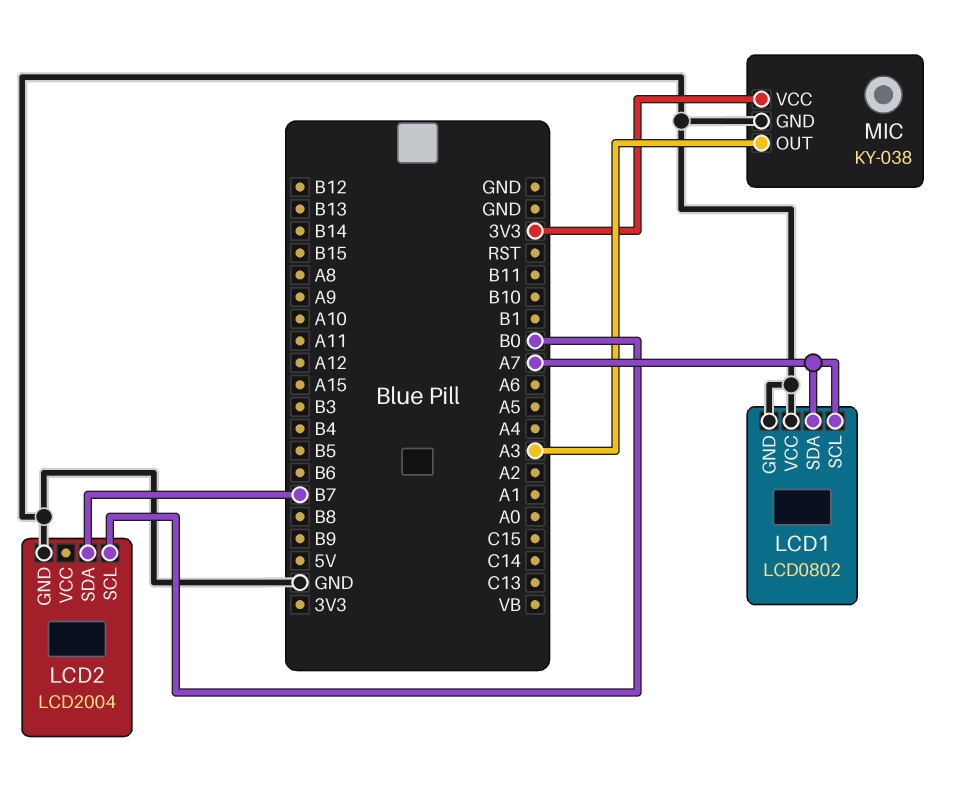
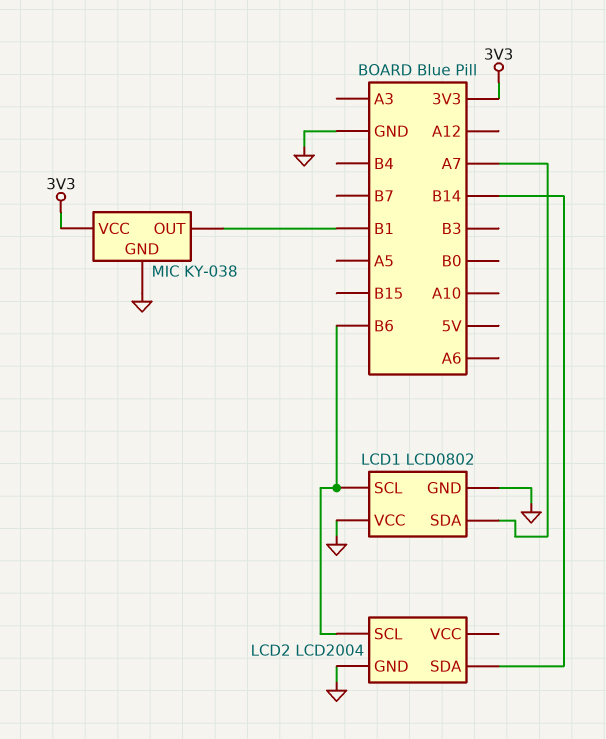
LCD1 pin SCL: A7 -> B6
LCD2 pin SCL: B0 -> B6
LCD2 pin SDA: B7 -> B14
MIC pin OUT: A3 -> B1

